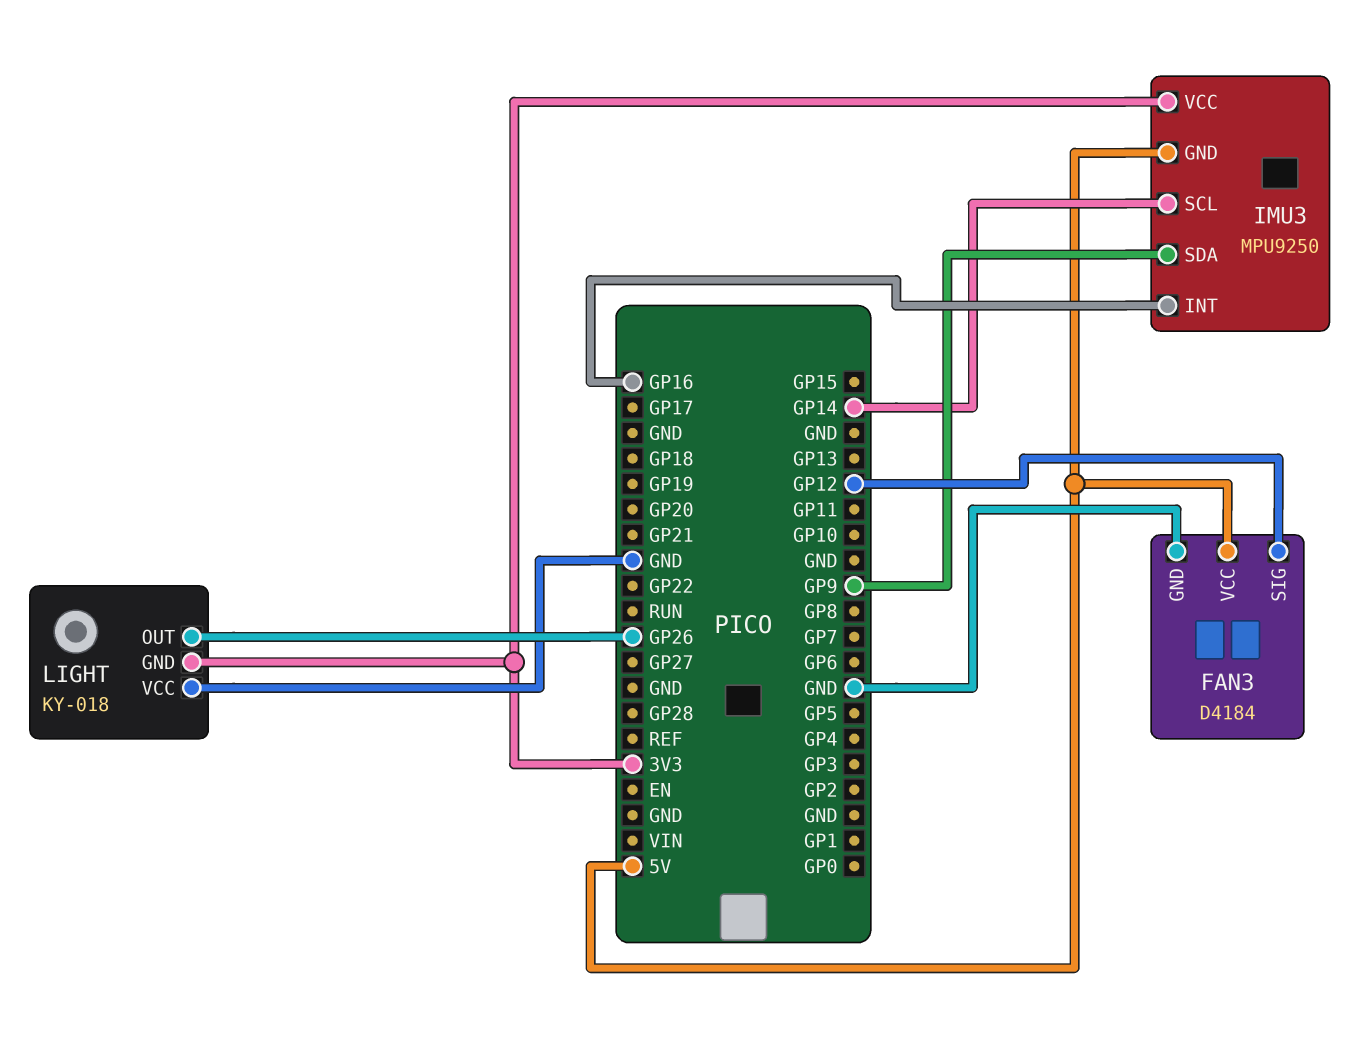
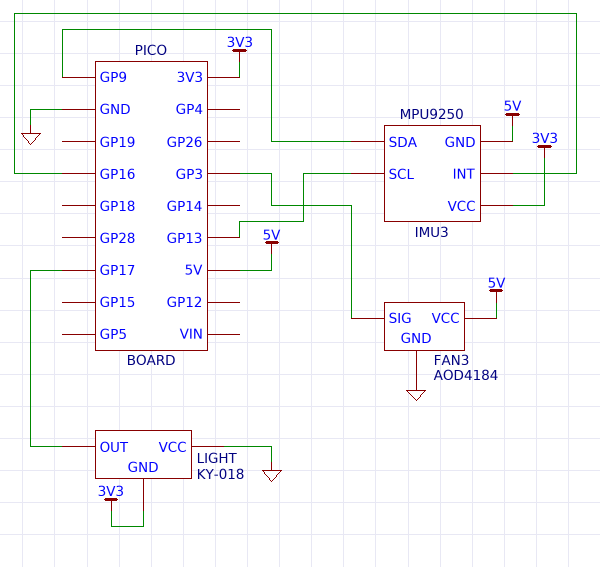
FAN3: D4184 -> AOD4184
FAN3 pin SIG: GP12 -> GP3
IMU3 pin SCL: GP14 -> GP13
LIGHT pin OUT: GP26 -> GP17

